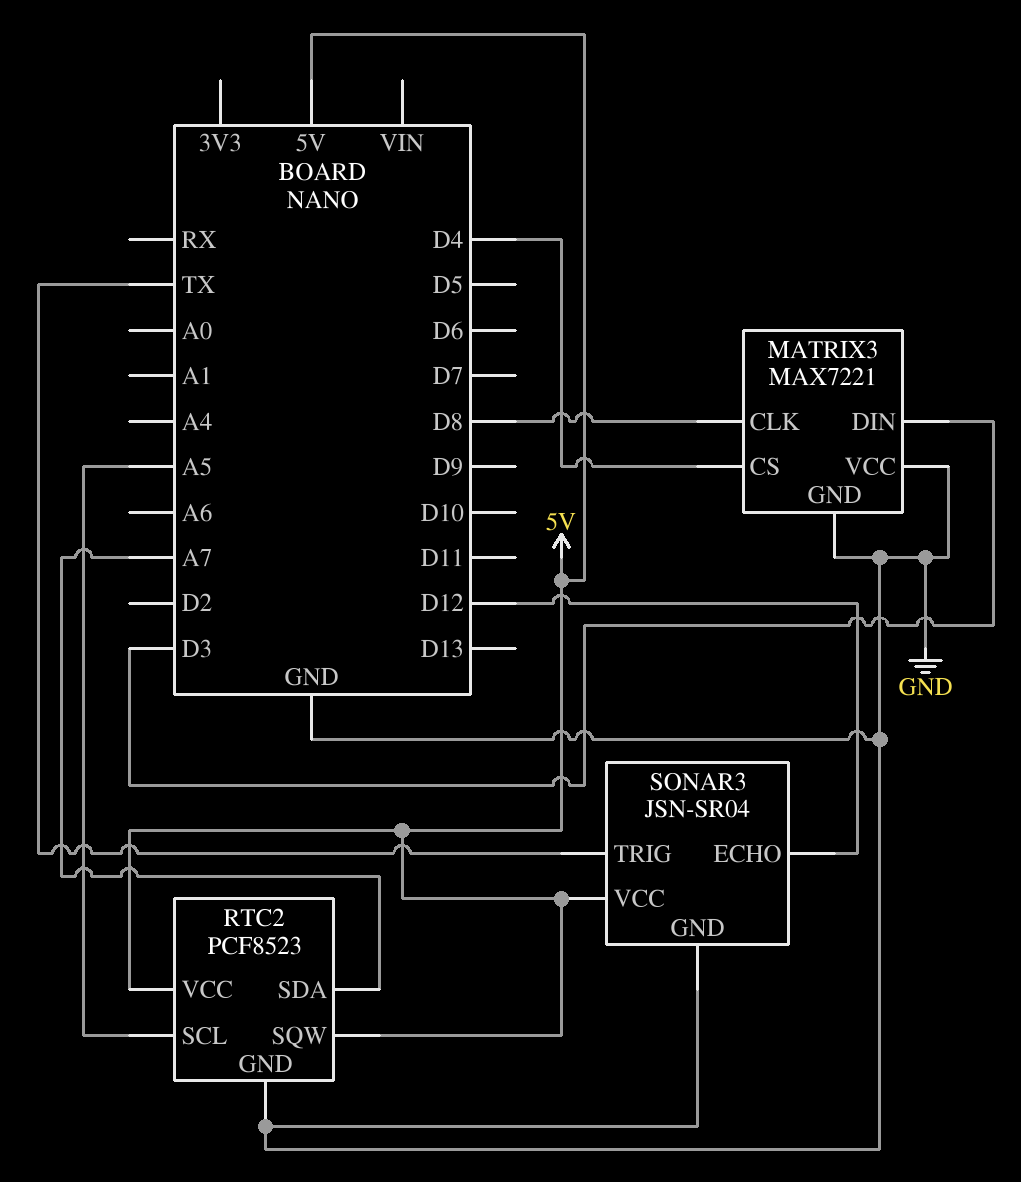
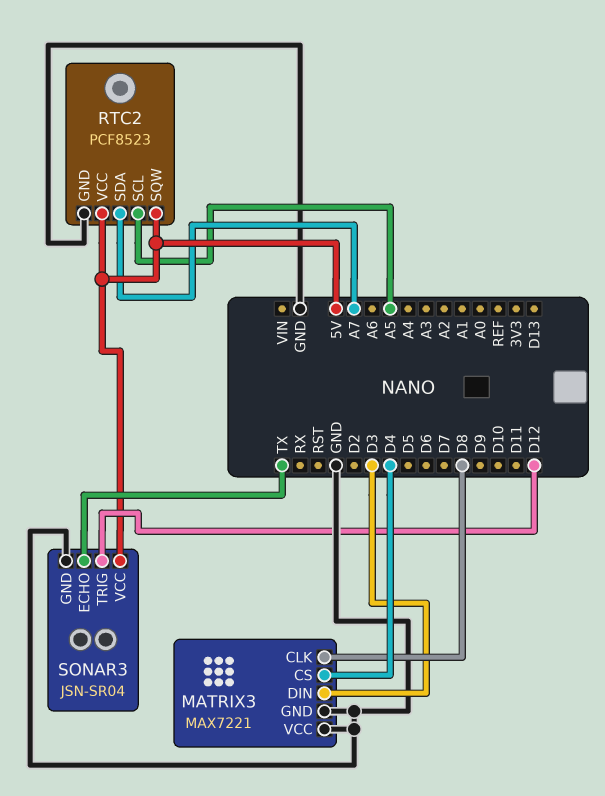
SONAR3 pin ECHO: D12 -> TX
SONAR3 pin TRIG: TX -> D12

